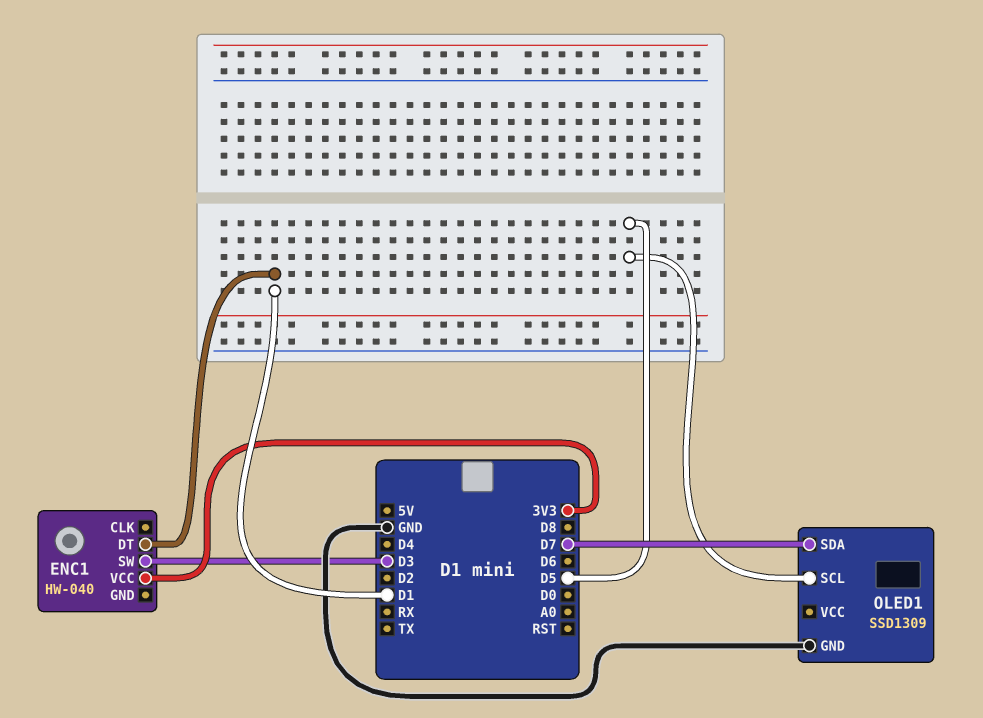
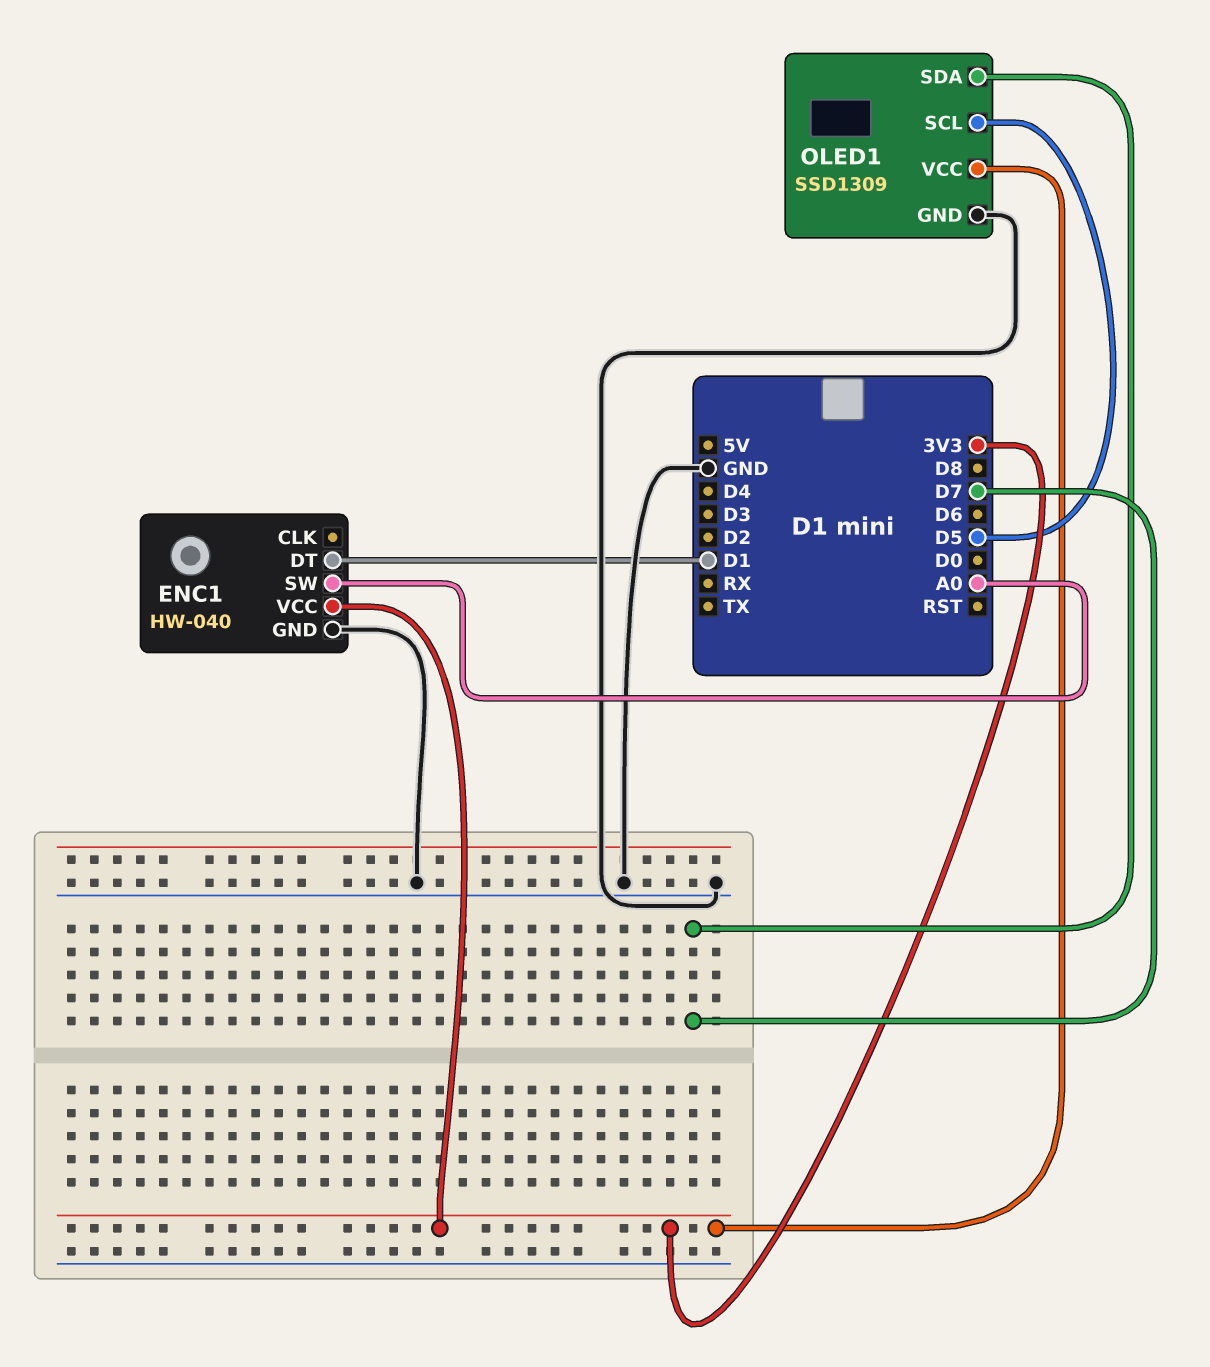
ENC1 pin GND: none -> GND
ENC1 pin SW: D3 -> A0
OLED1 pin VCC: none -> 3V3

